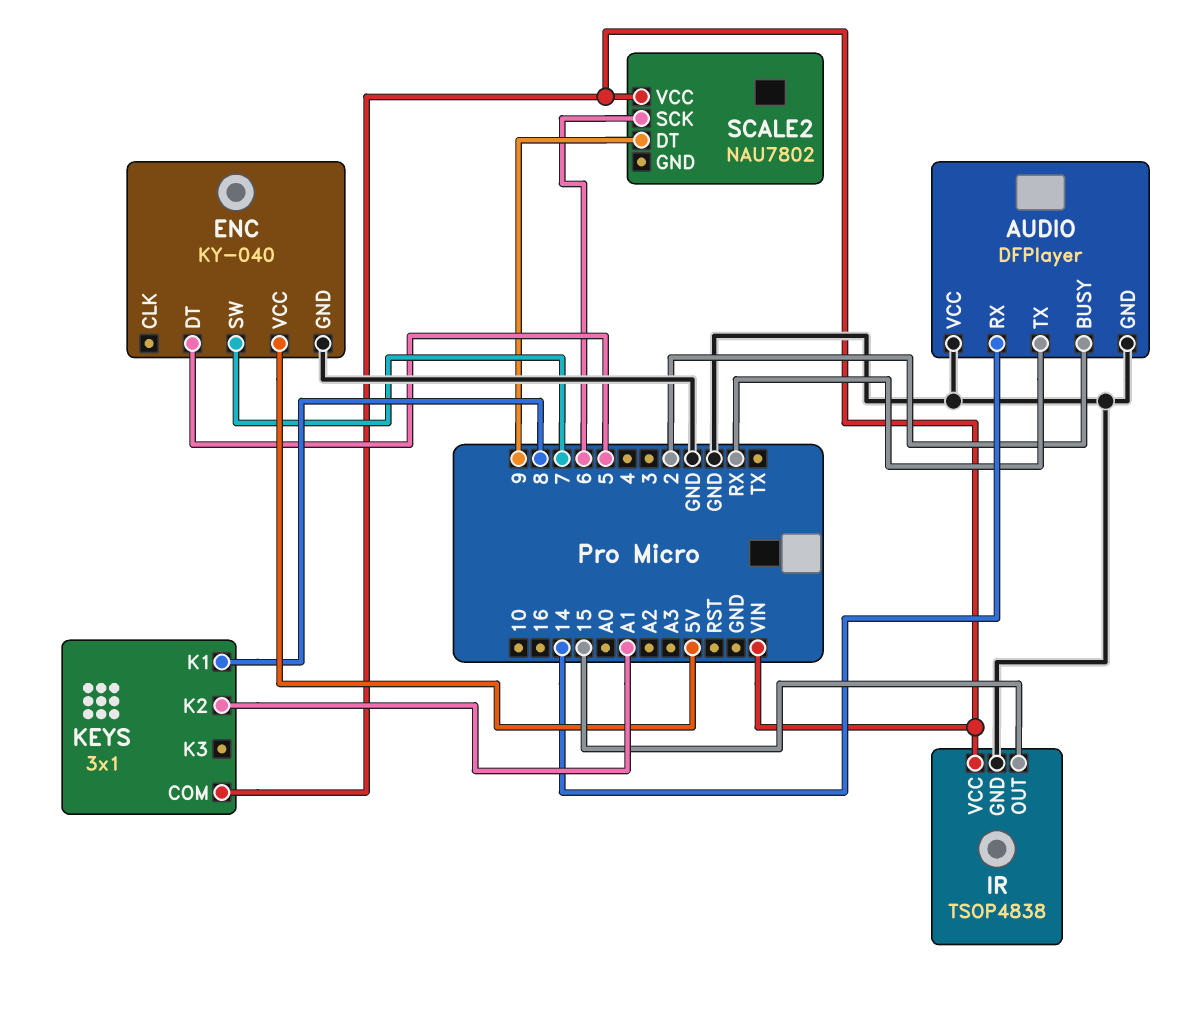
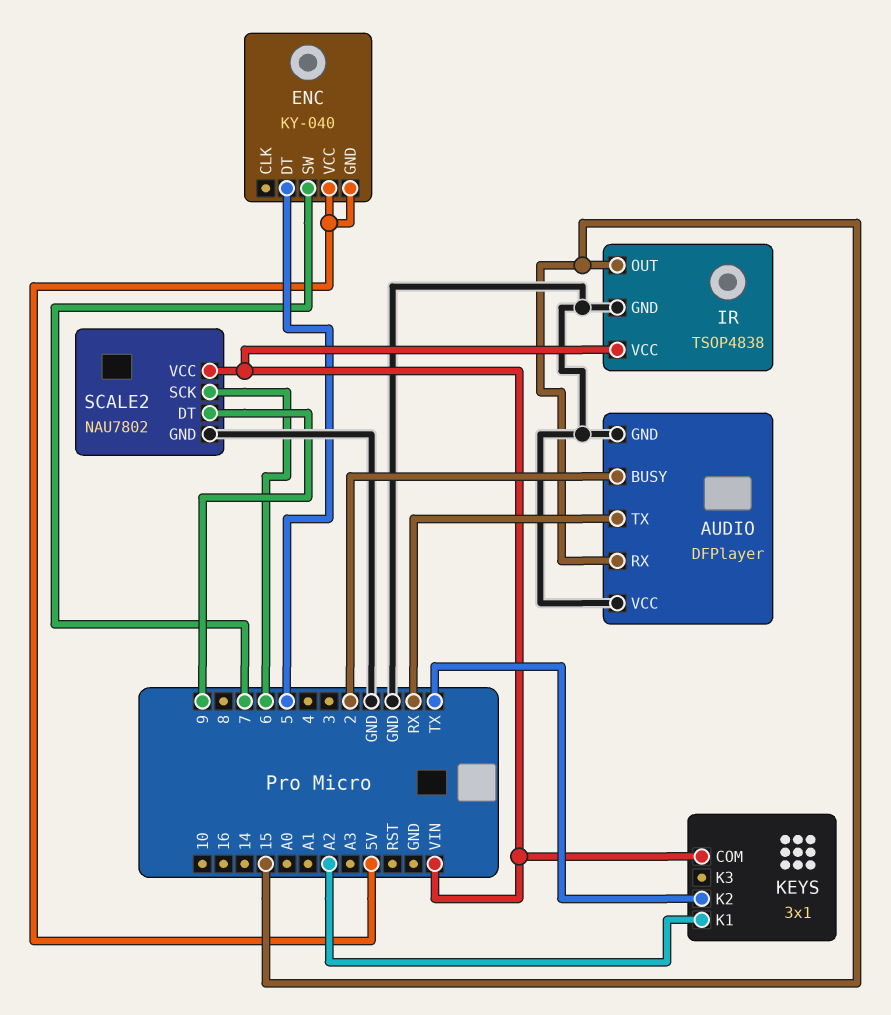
AUDIO pin RX: 14 -> 15
ENC pin GND: GND -> 5V
KEYS pin K1: 8 -> A2
KEYS pin K2: A1 -> TX
SCALE2 pin GND: none -> GND

